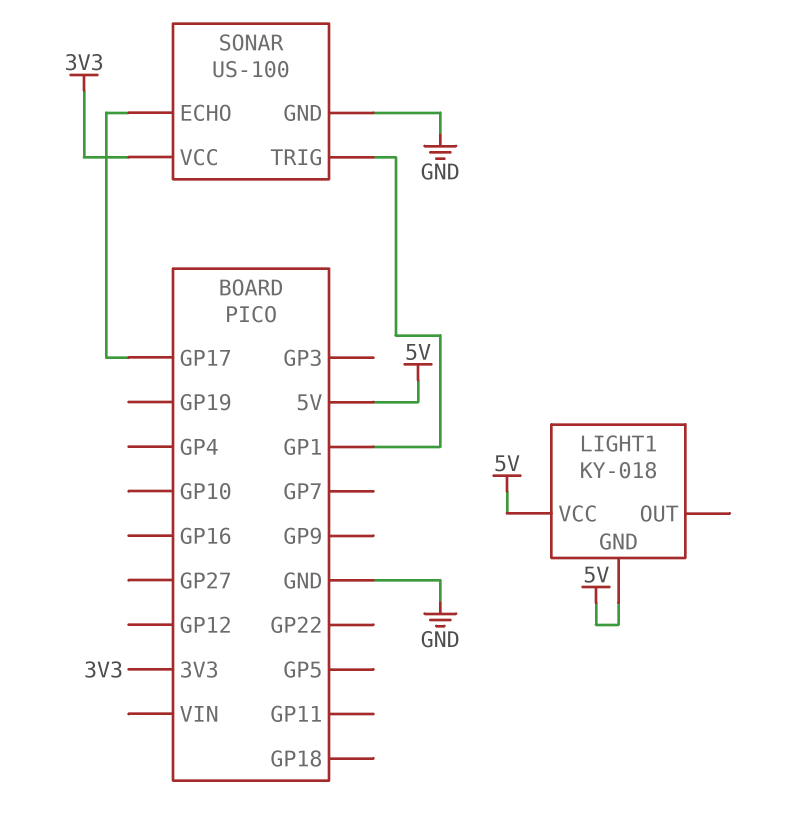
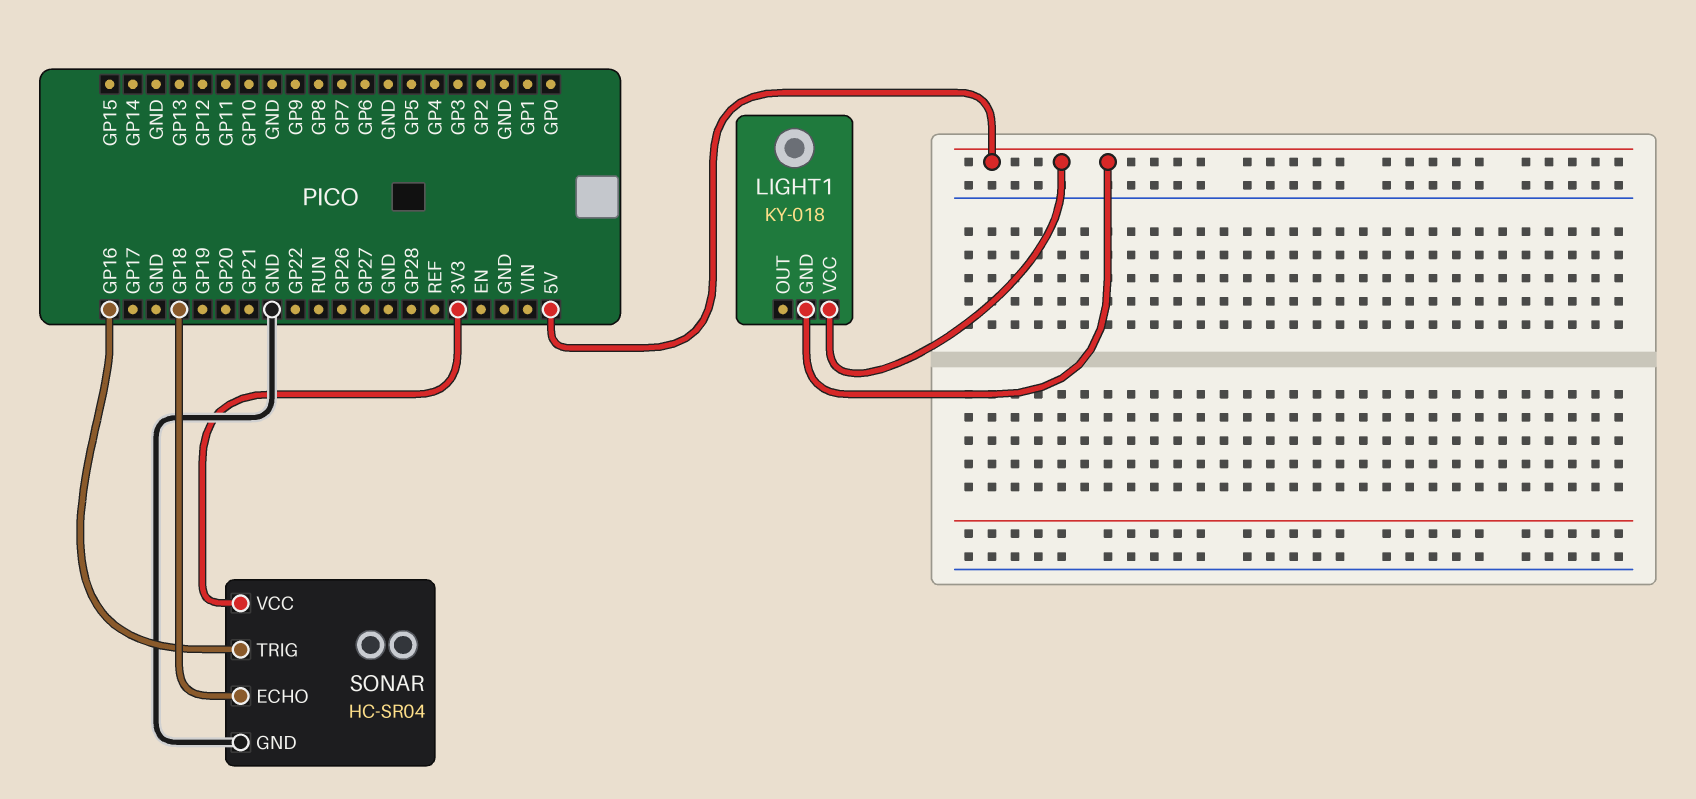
SONAR: US-100 -> HC-SR04
SONAR pin ECHO: GP17 -> GP18
SONAR pin TRIG: GP1 -> GP16

